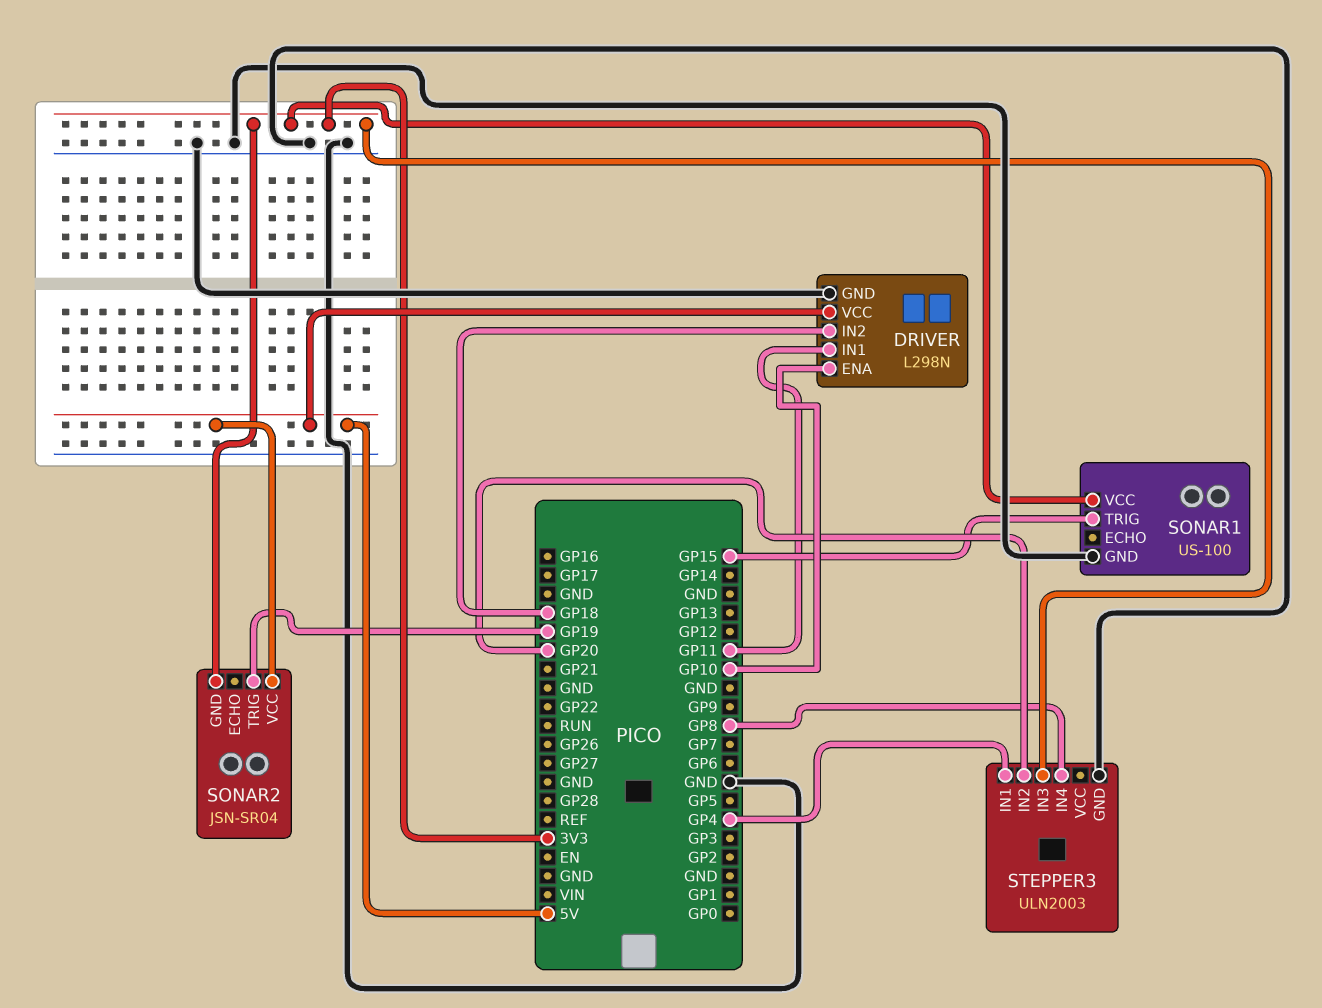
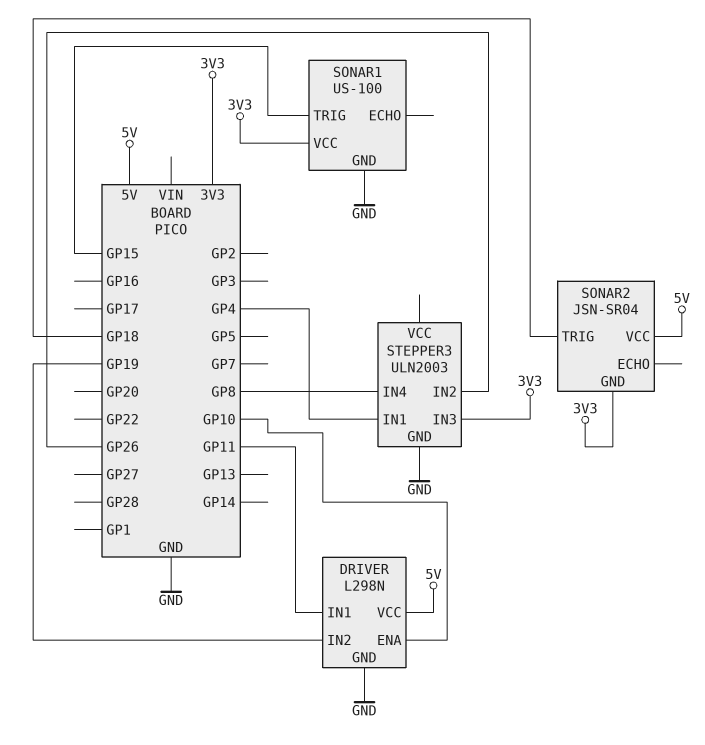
DRIVER pin IN2: GP18 -> GP19
SONAR2 pin TRIG: GP19 -> GP18
STEPPER3 pin IN2: GP20 -> GP26

